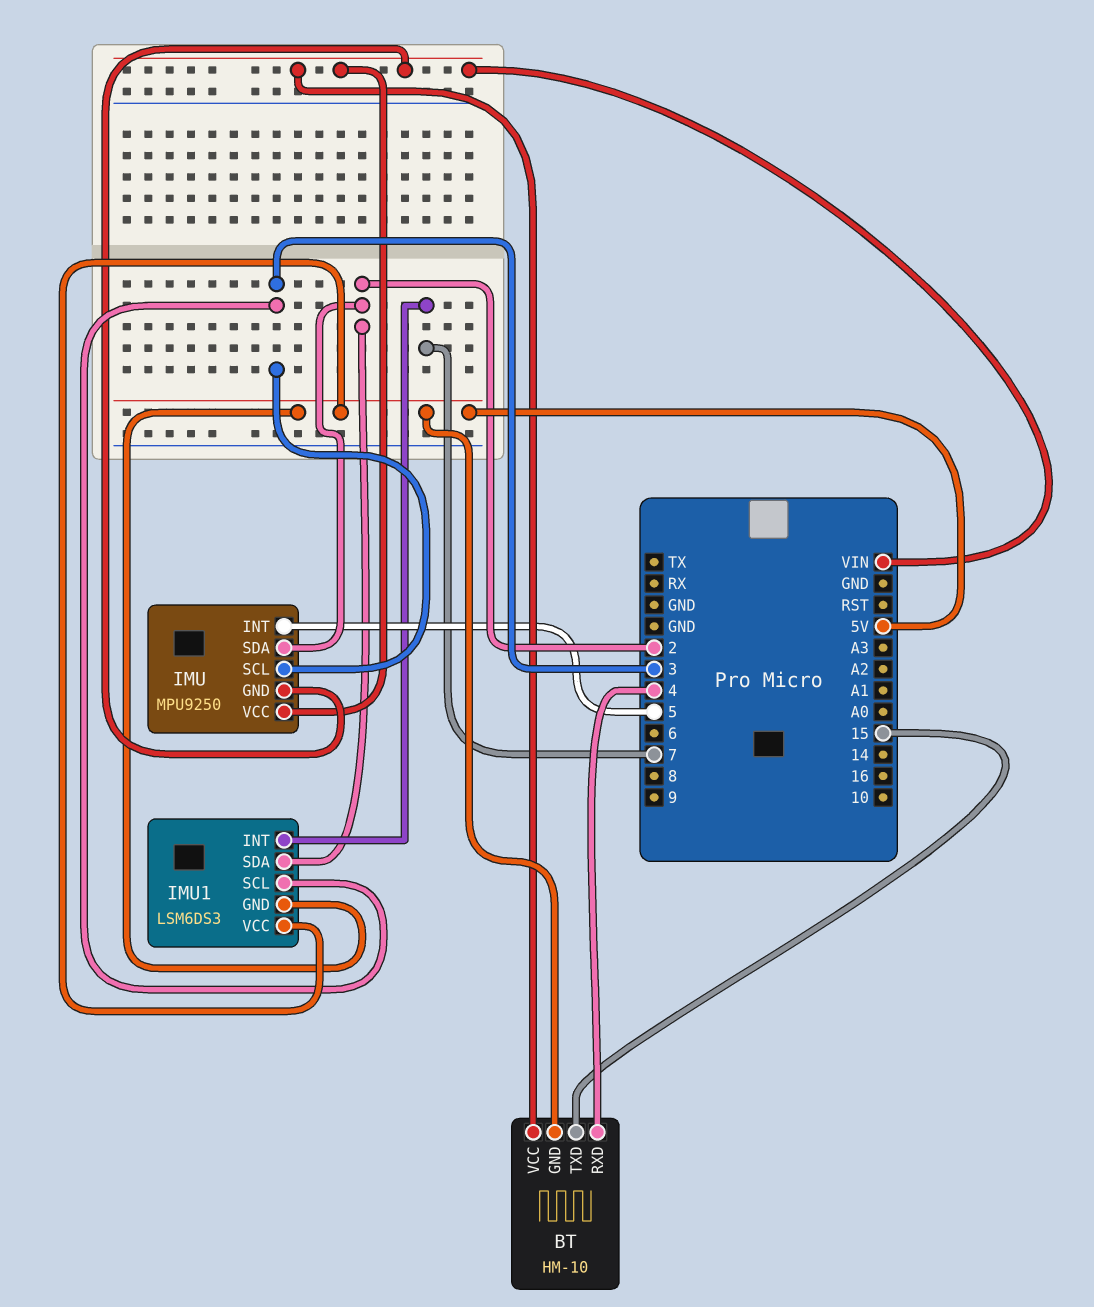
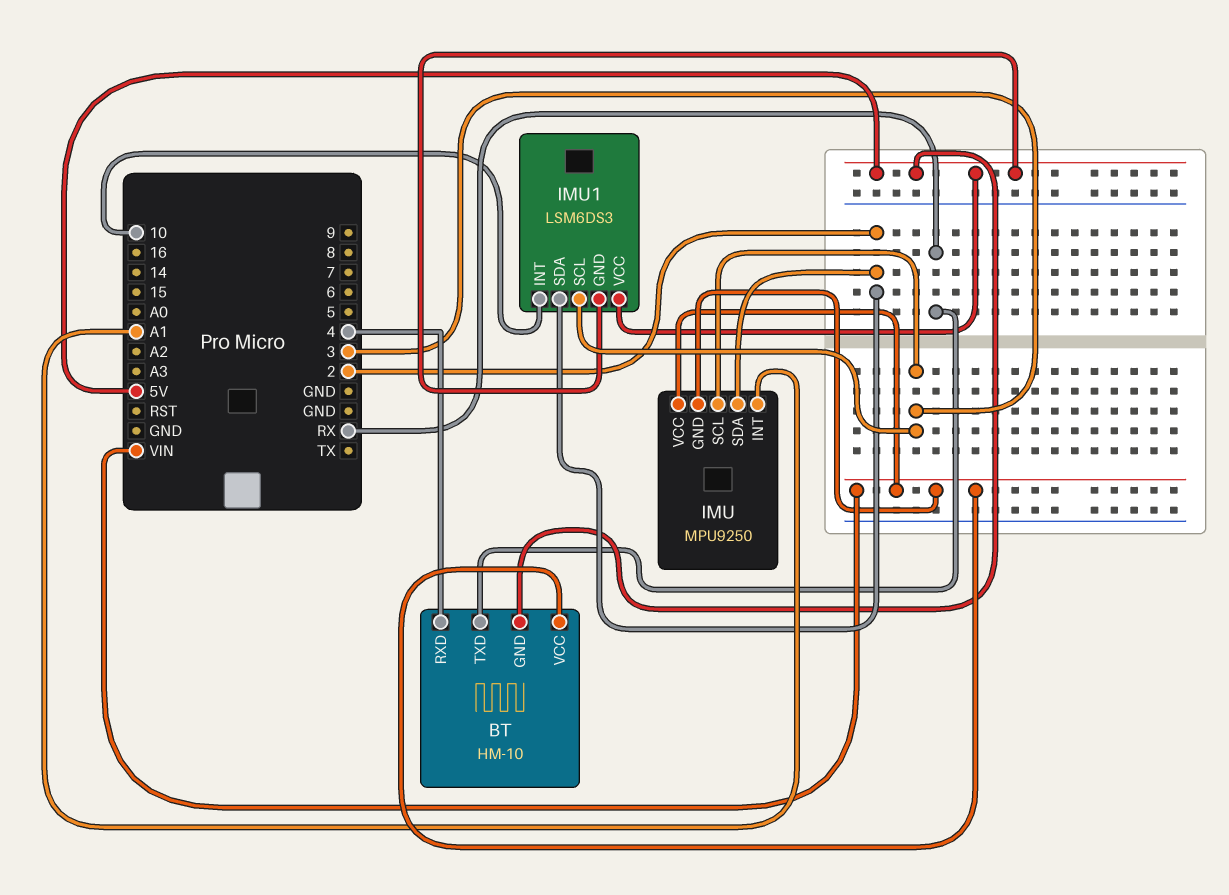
BT pin TXD: 15 -> RX
IMU pin INT: 5 -> A1
IMU1 pin INT: 7 -> 10

